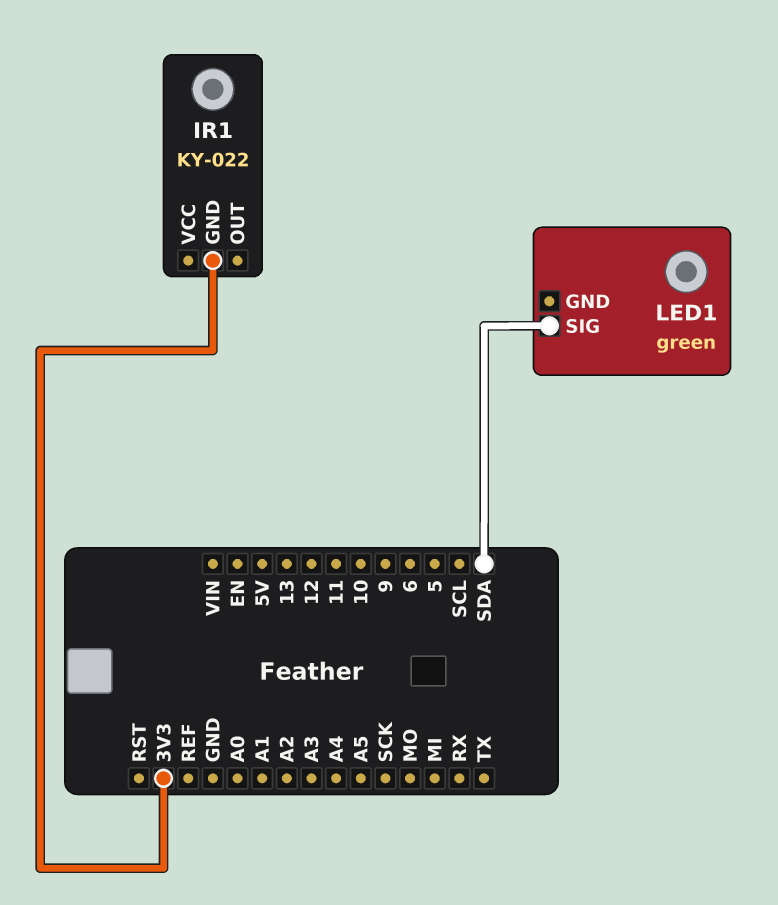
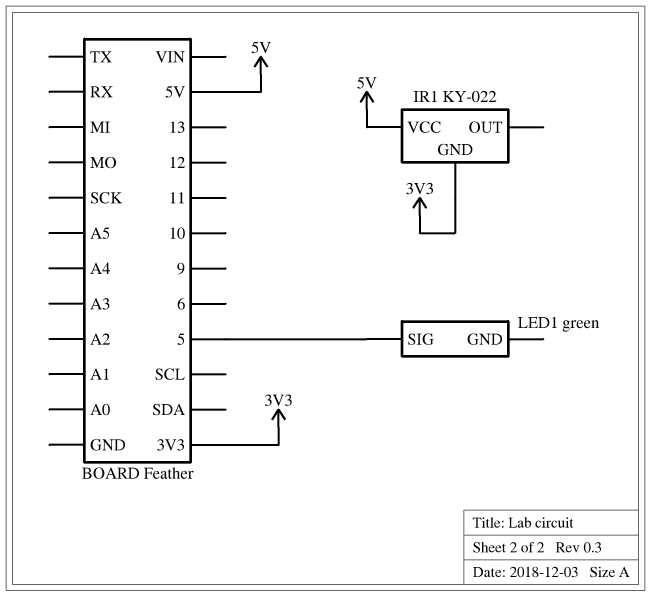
IR1 pin VCC: none -> 5V
LED1 pin SIG: SDA -> 5

